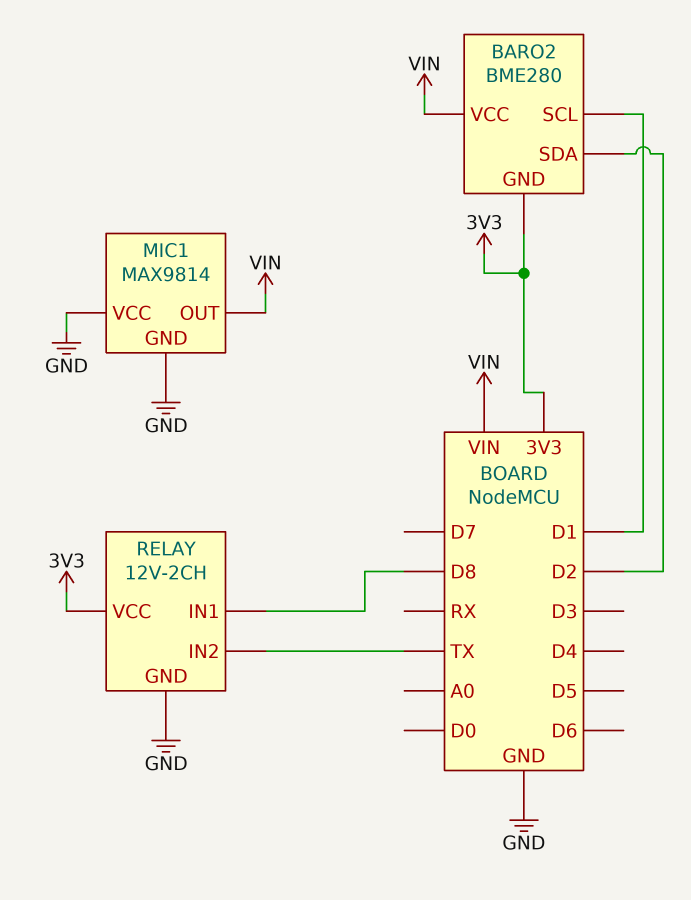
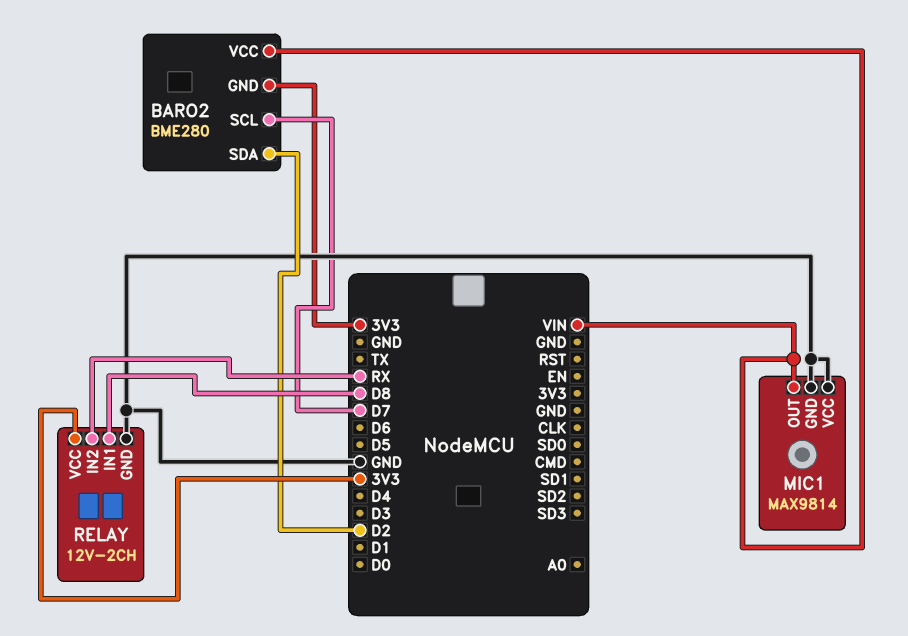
BARO2 pin SCL: D1 -> D7
RELAY pin IN2: TX -> RX

